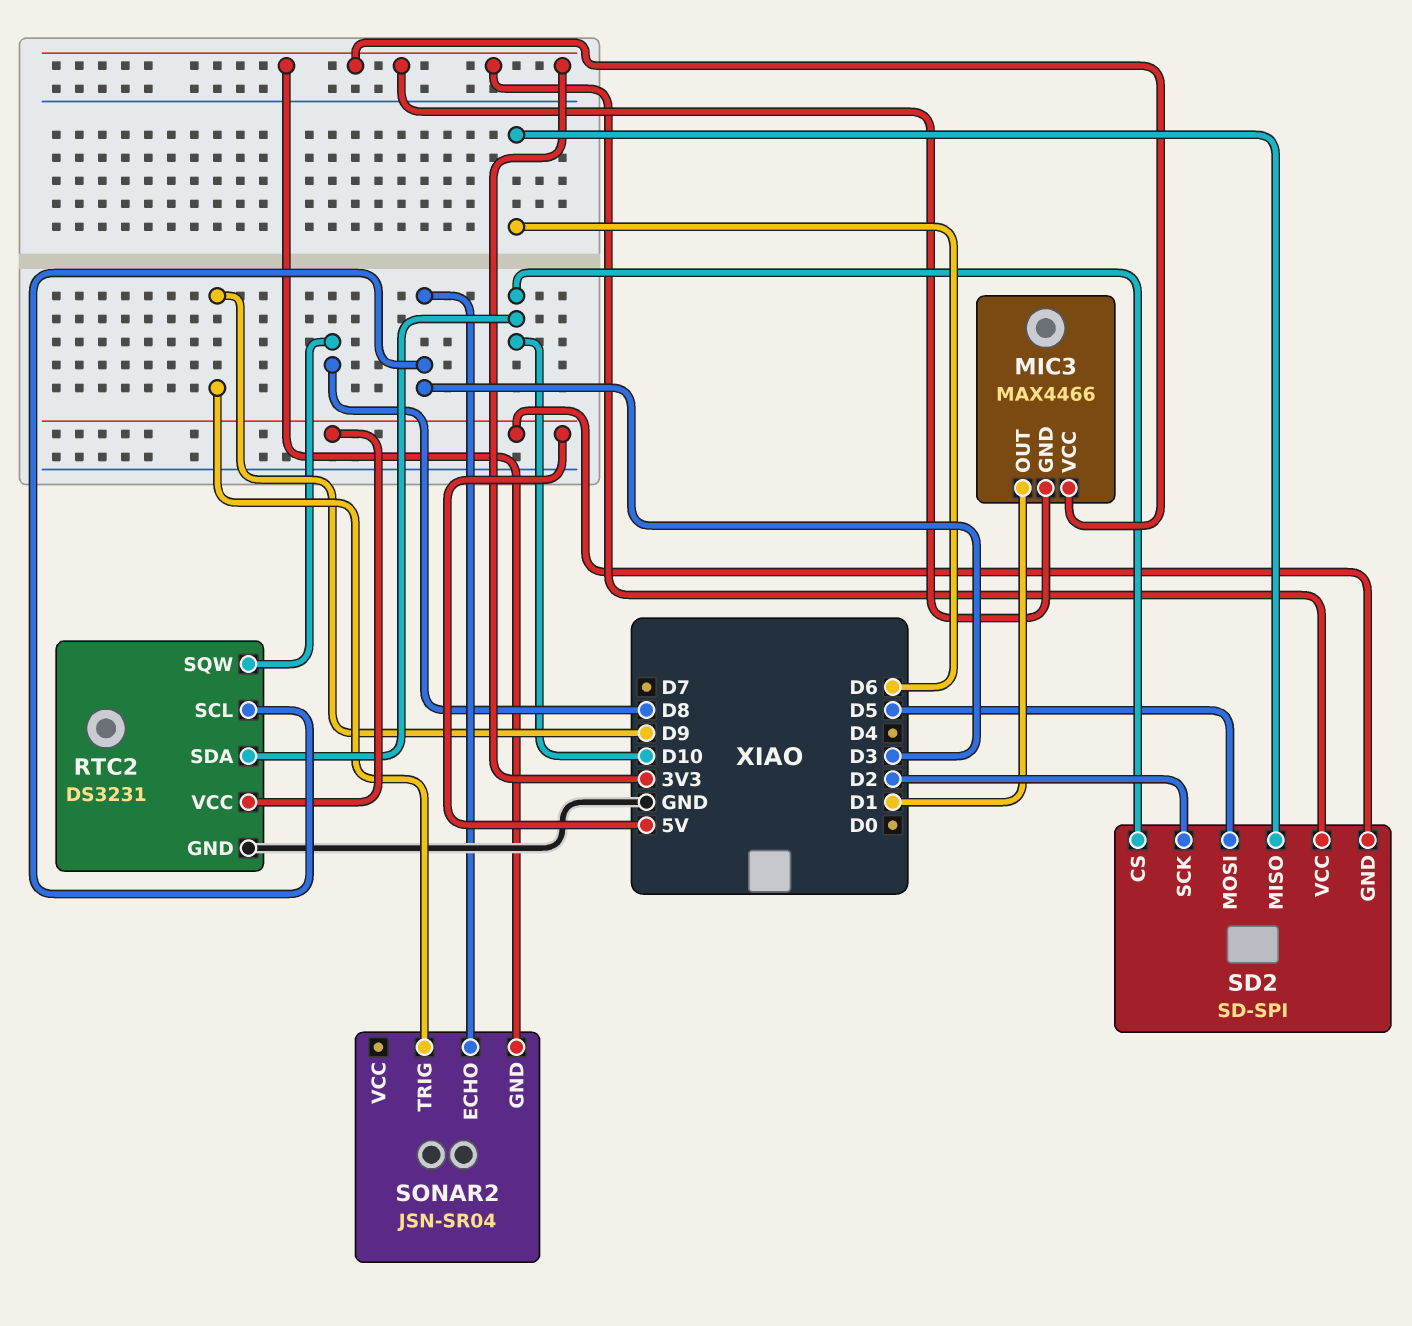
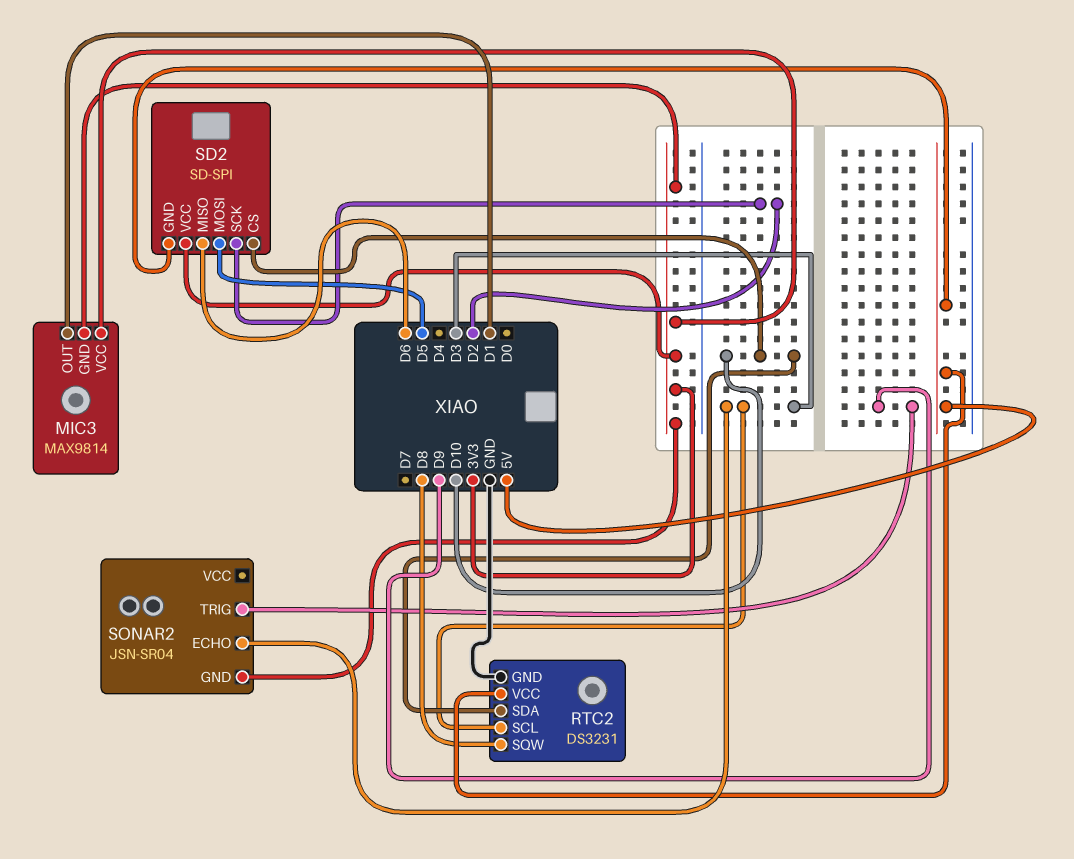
MIC3: MAX4466 -> MAX9814

